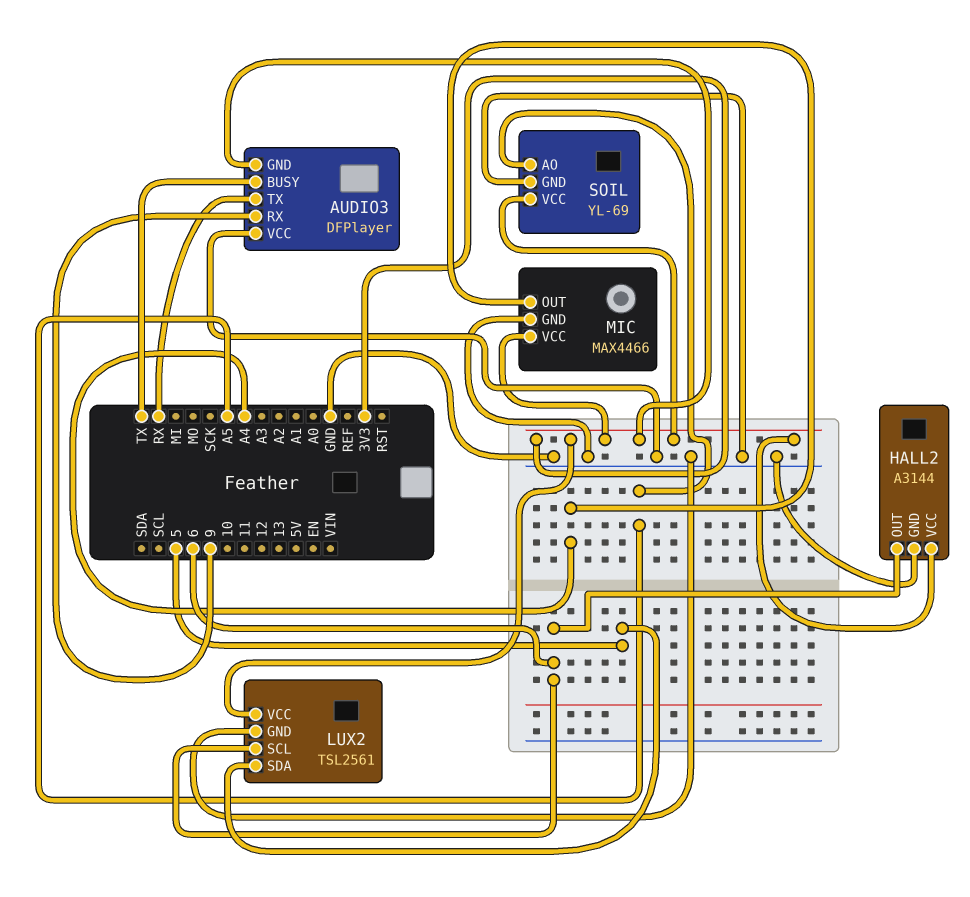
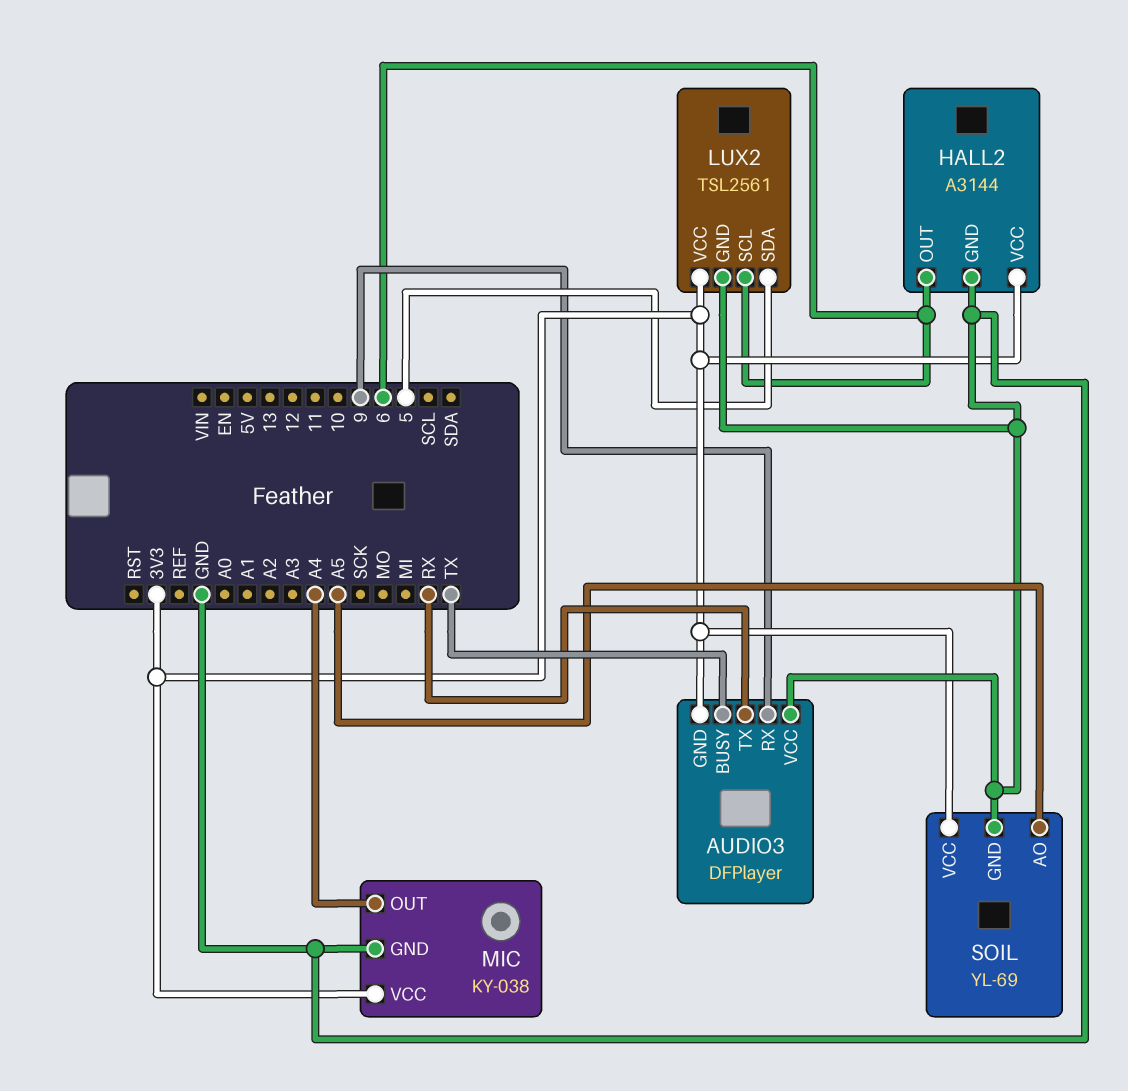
MIC: MAX4466 -> KY-038

